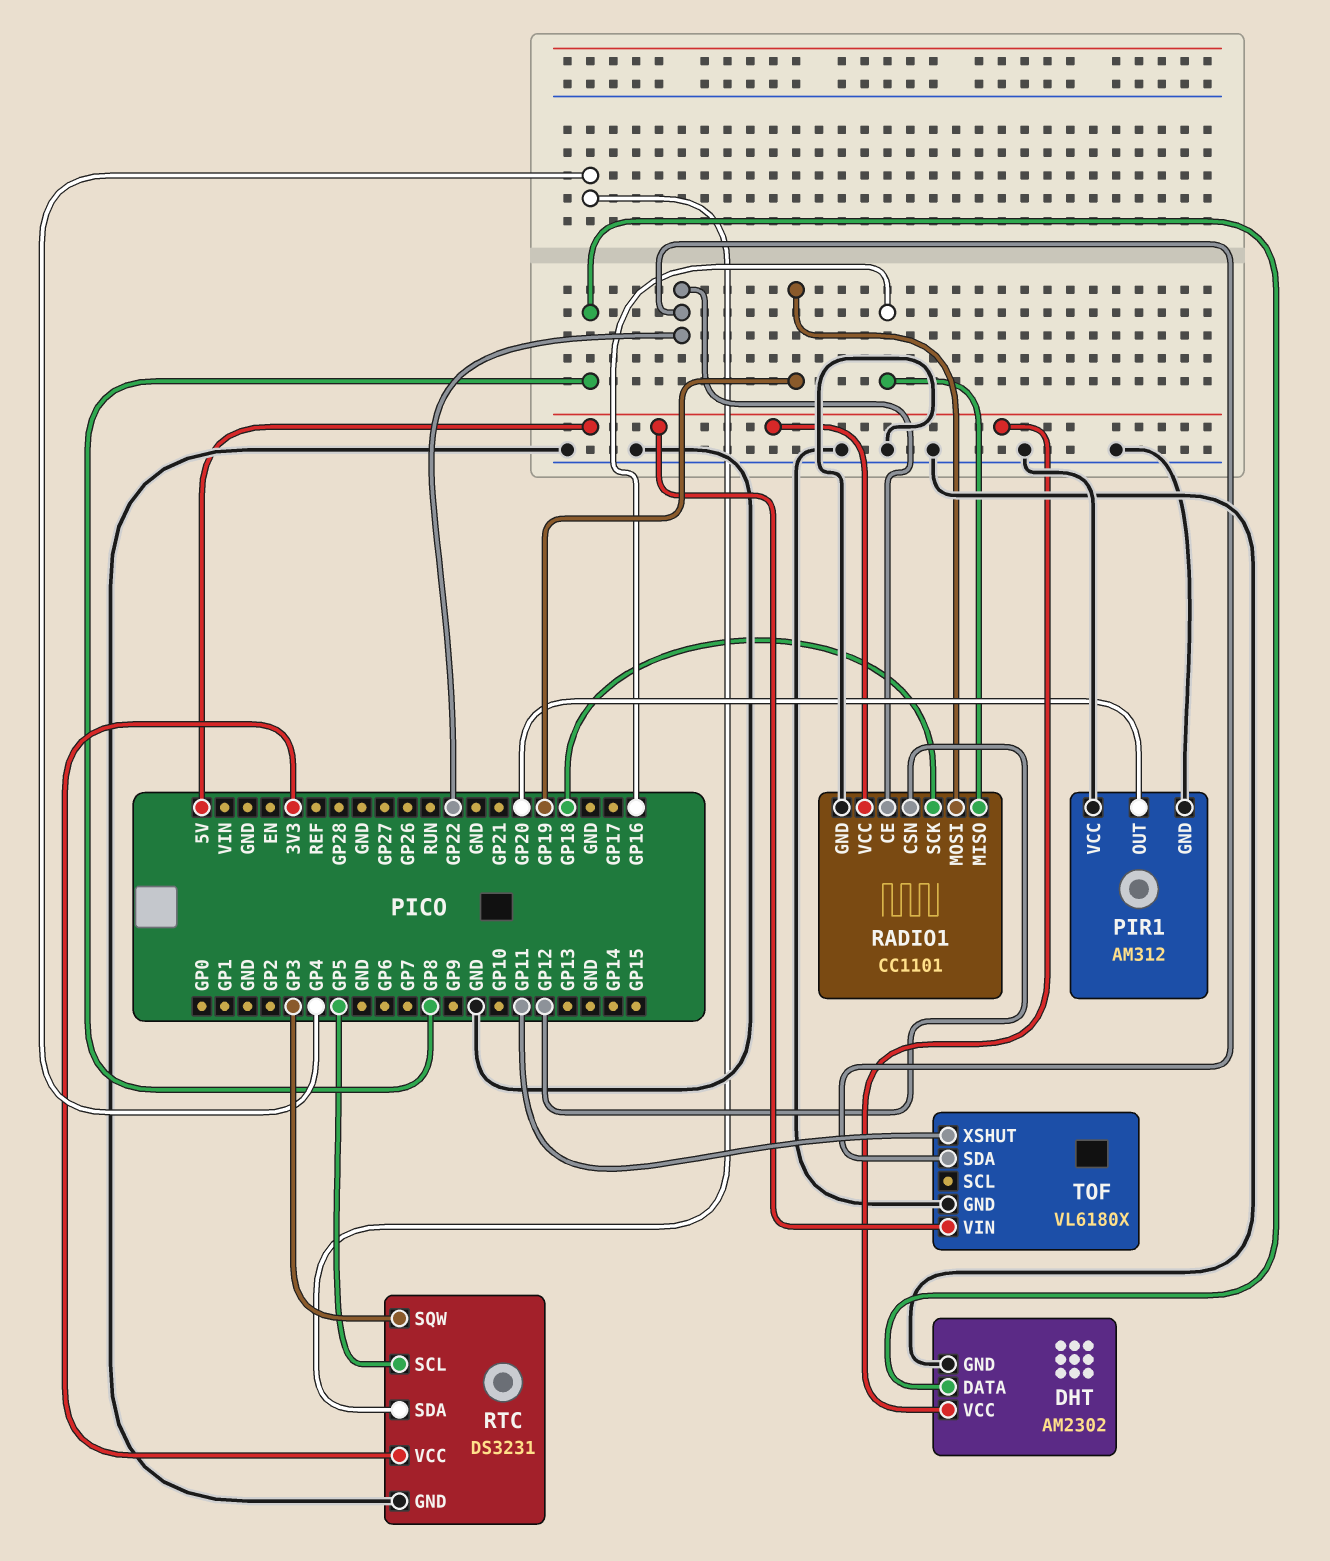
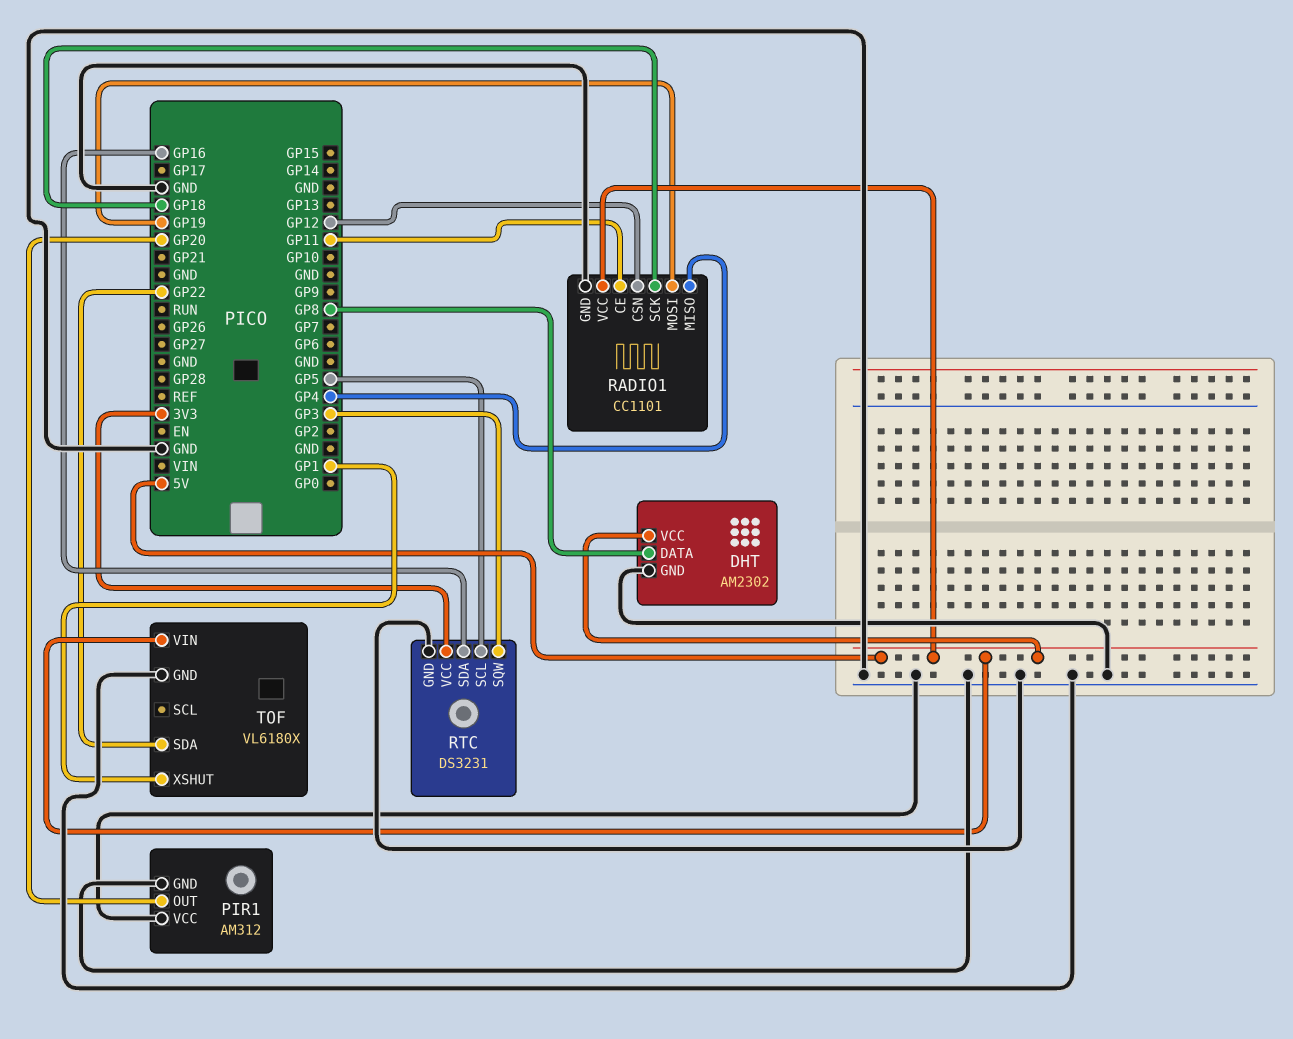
RADIO1 pin CE: GP22 -> GP11
RADIO1 pin MISO: GP16 -> GP4
RTC pin SDA: GP4 -> GP16
TOF pin XSHUT: GP11 -> GP1

